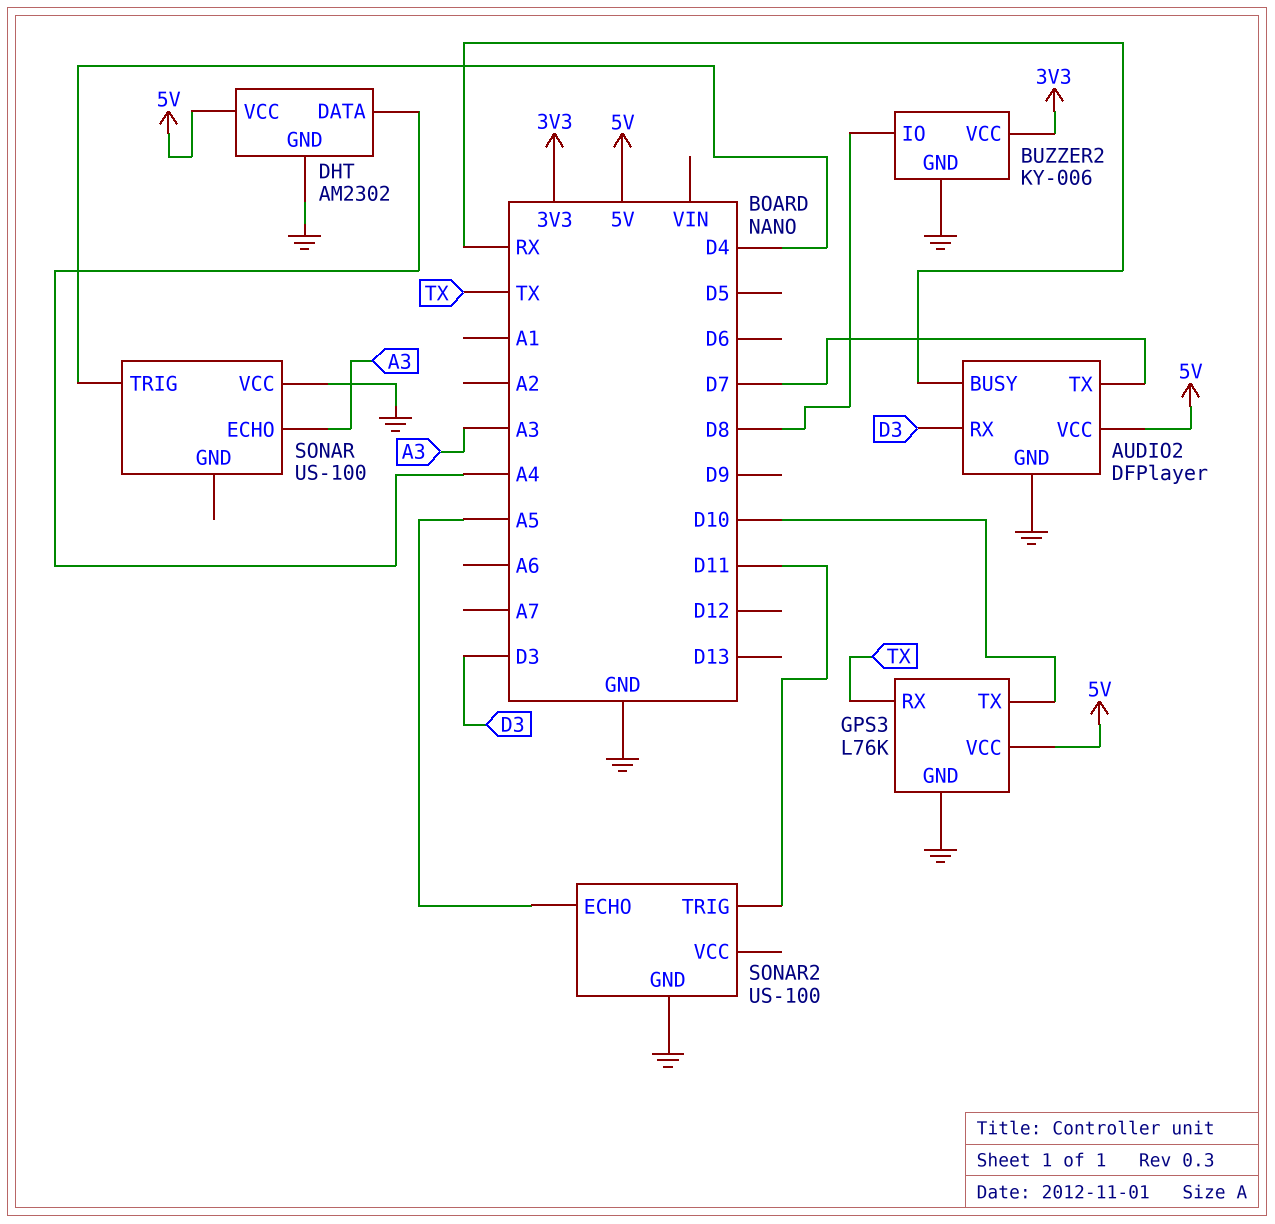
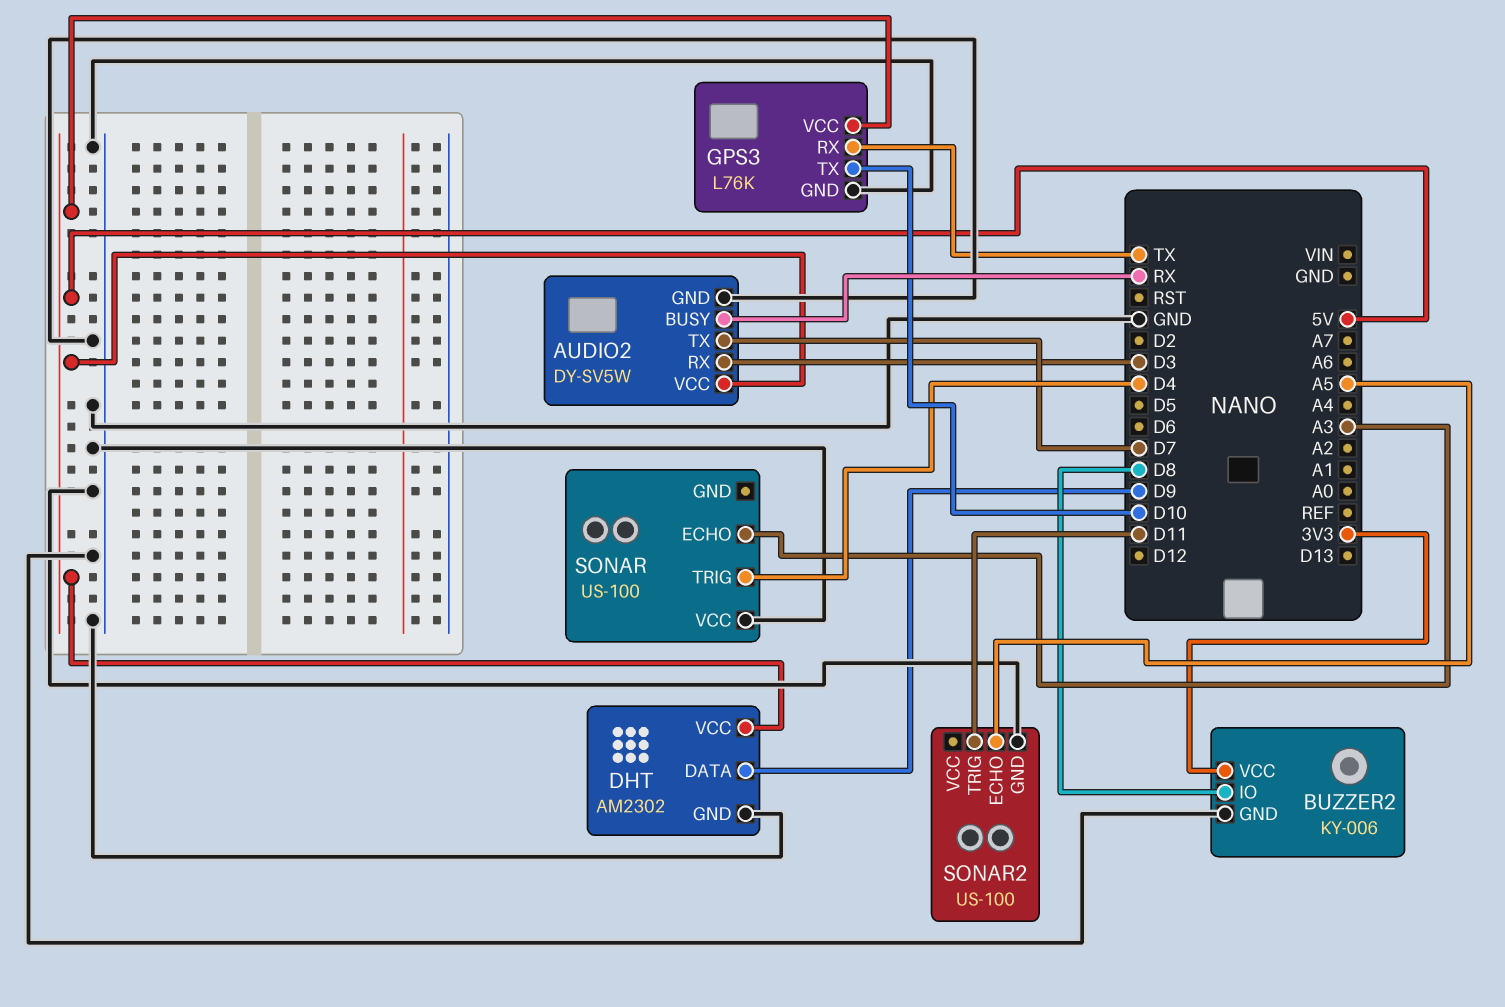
AUDIO2: DFPlayer -> DY-SV5W
DHT pin DATA: A4 -> D9

